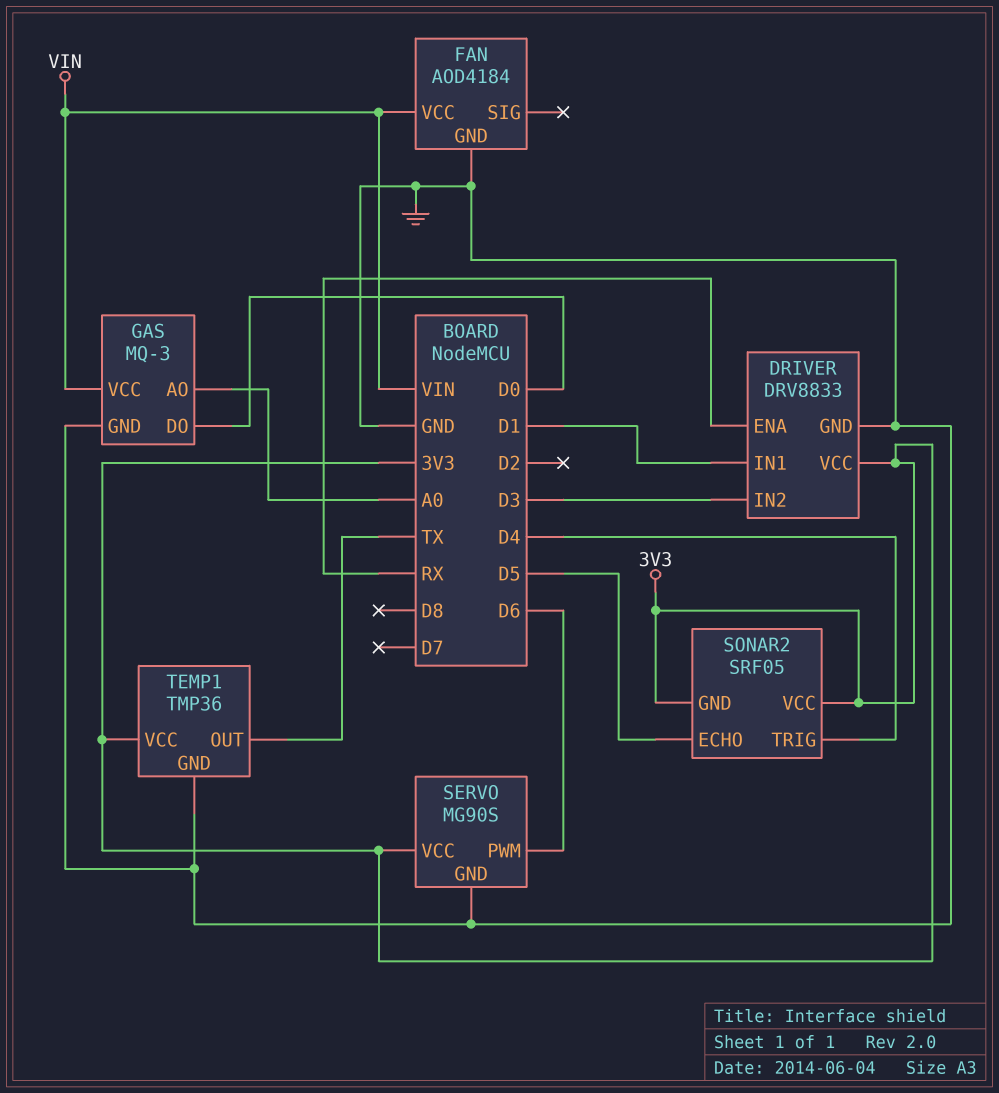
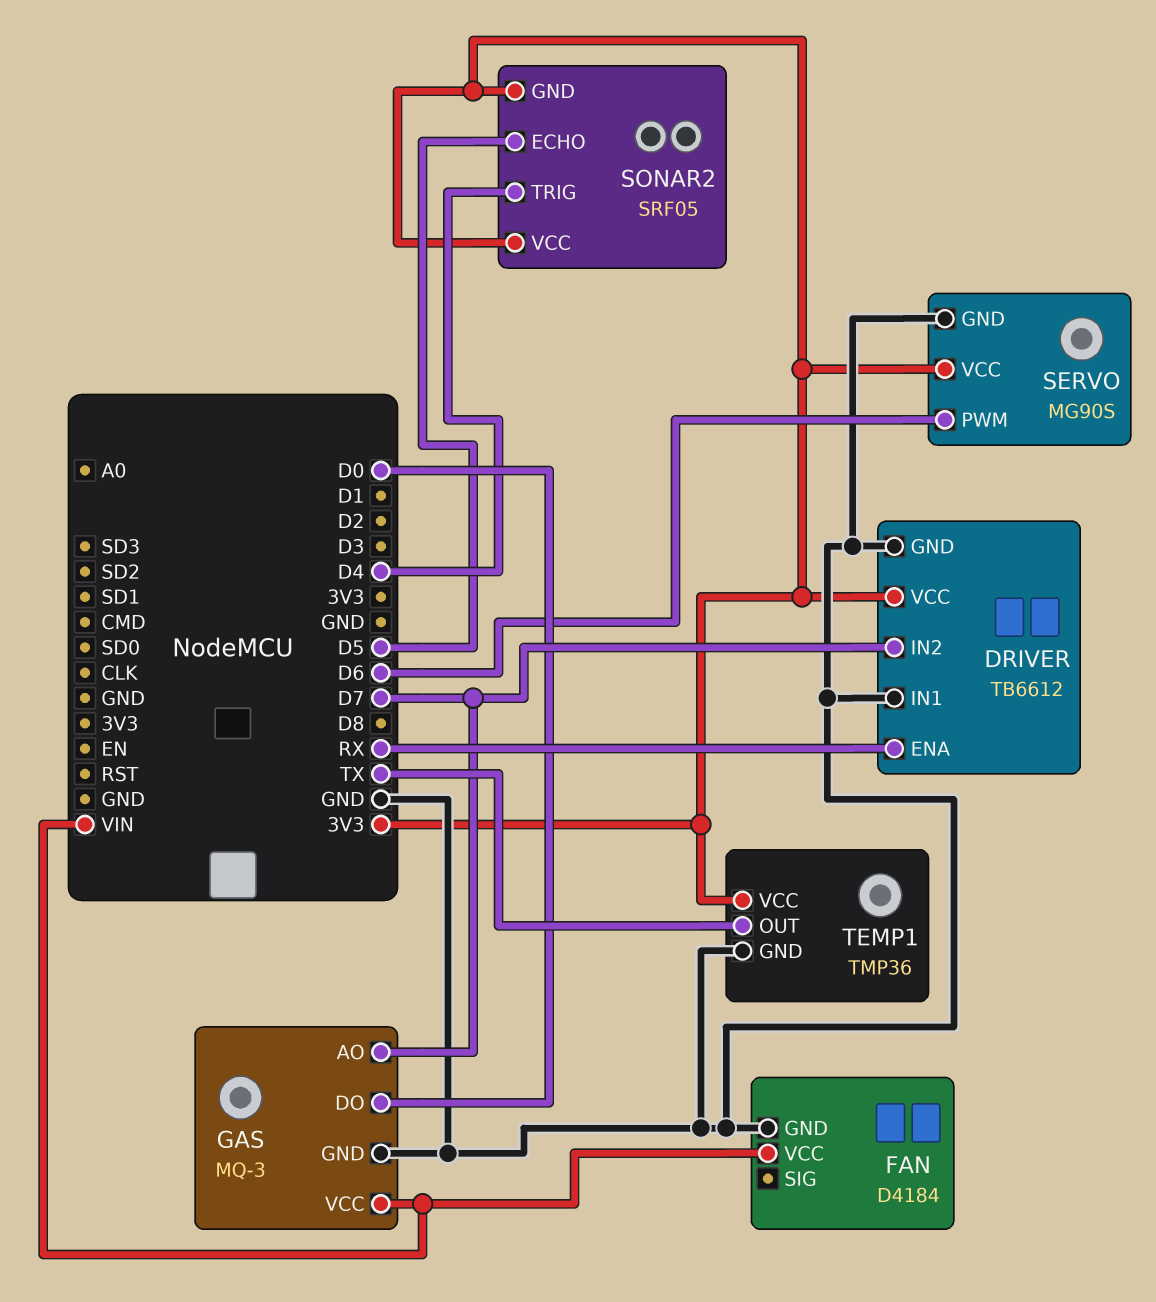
DRIVER: DRV8833 -> TB6612
DRIVER pin IN1: D1 -> GND
DRIVER pin IN2: D3 -> D7
FAN: AOD4184 -> D4184
GAS pin AO: A0 -> D7

